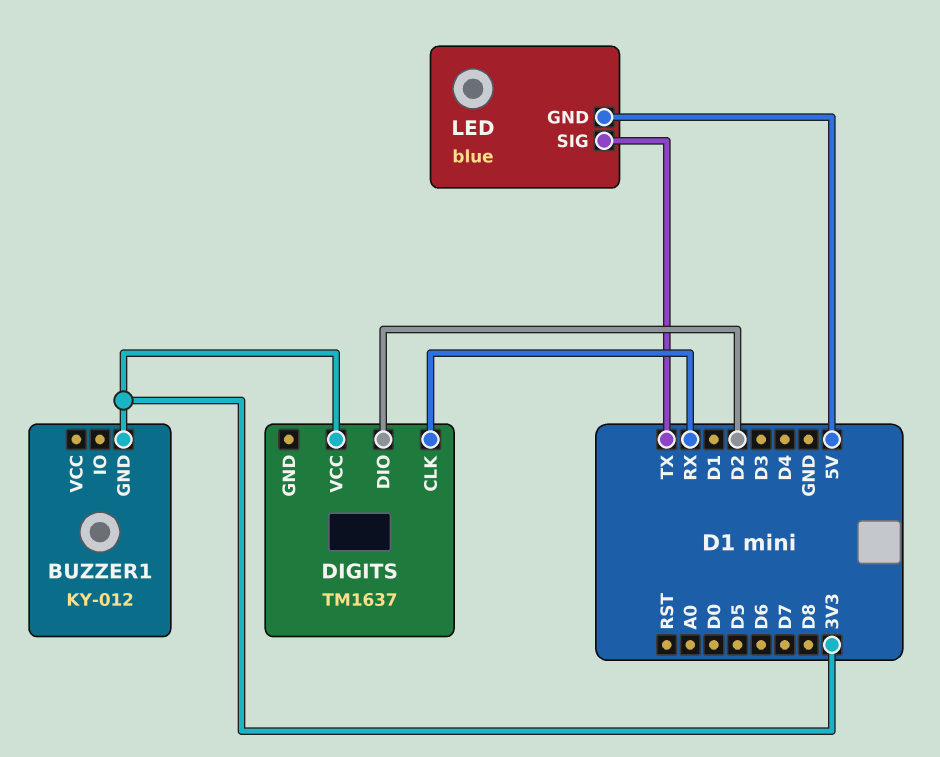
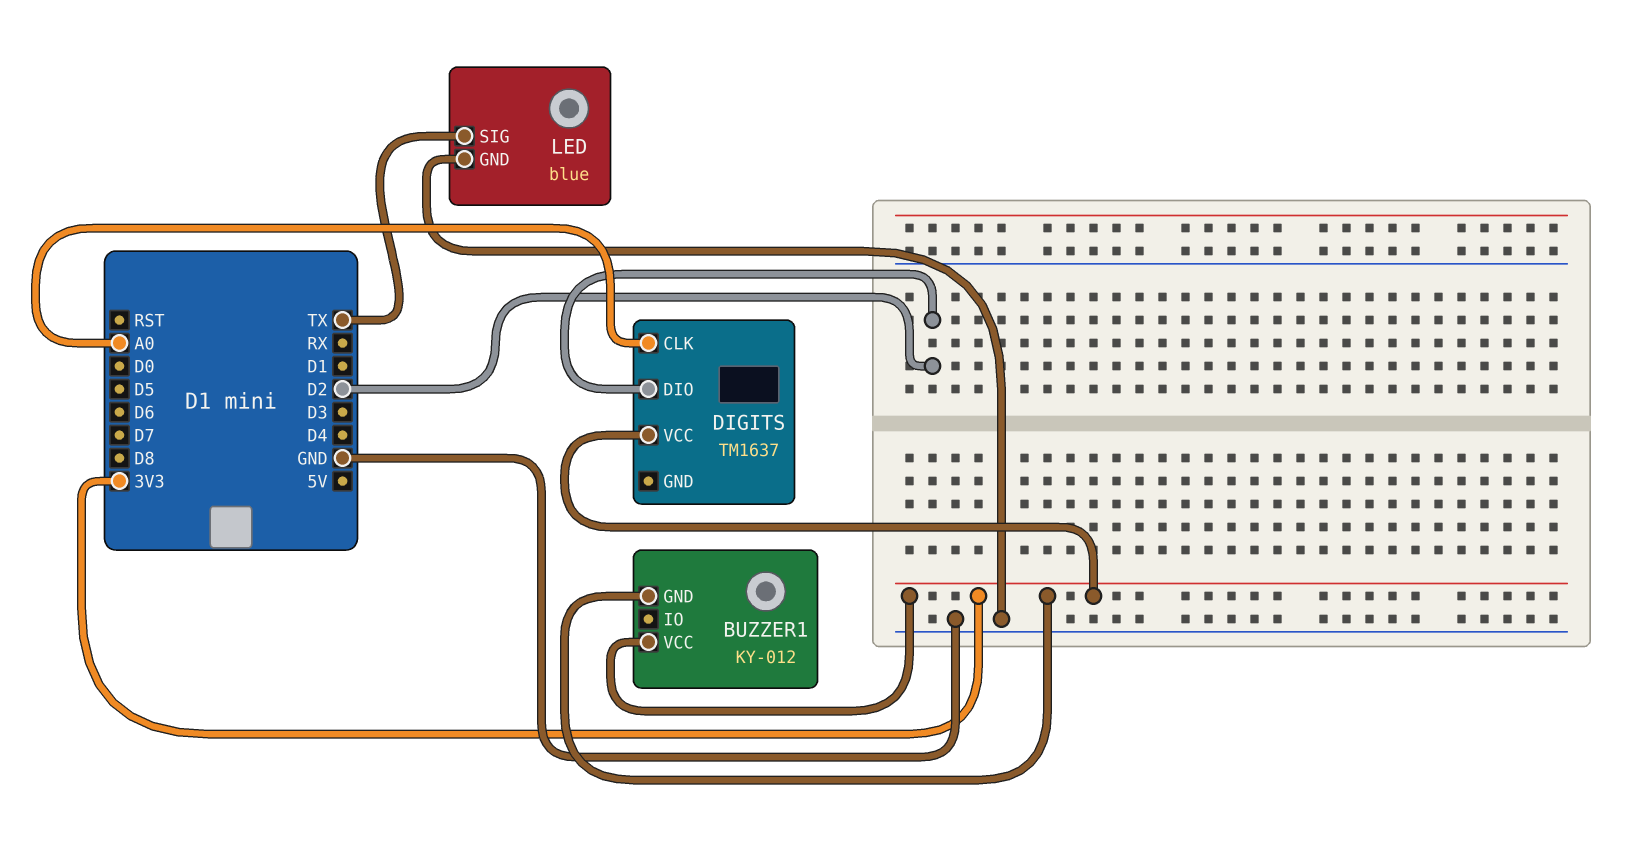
BUZZER1 pin VCC: none -> 3V3
DIGITS pin CLK: RX -> A0
LED pin GND: 5V -> GND

